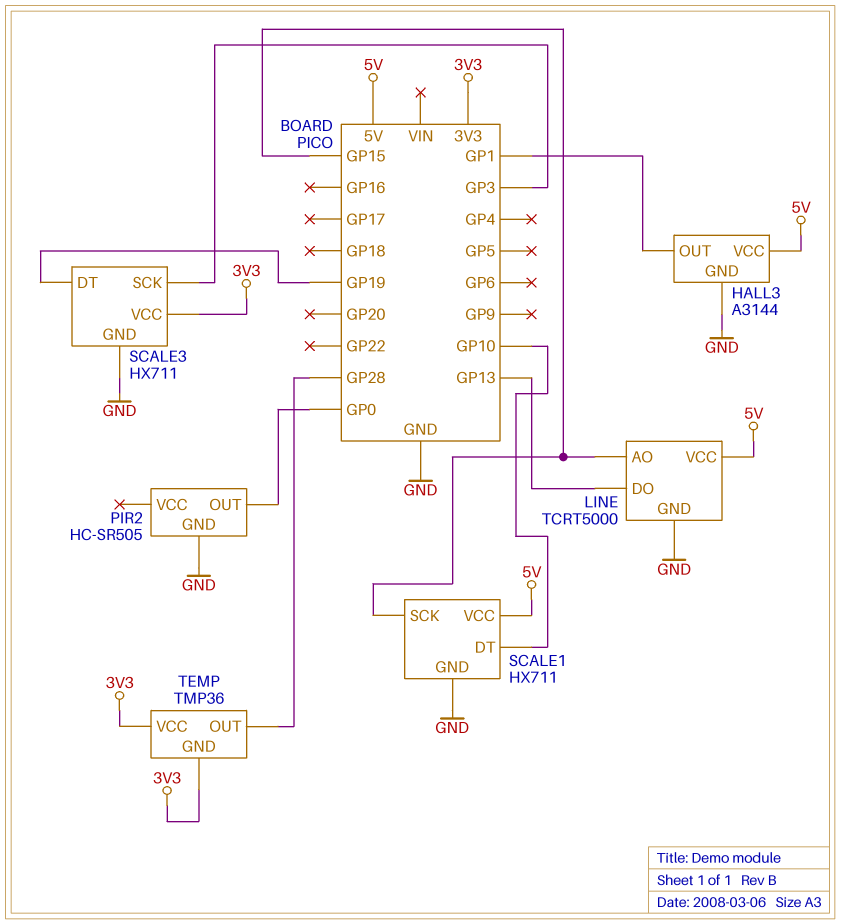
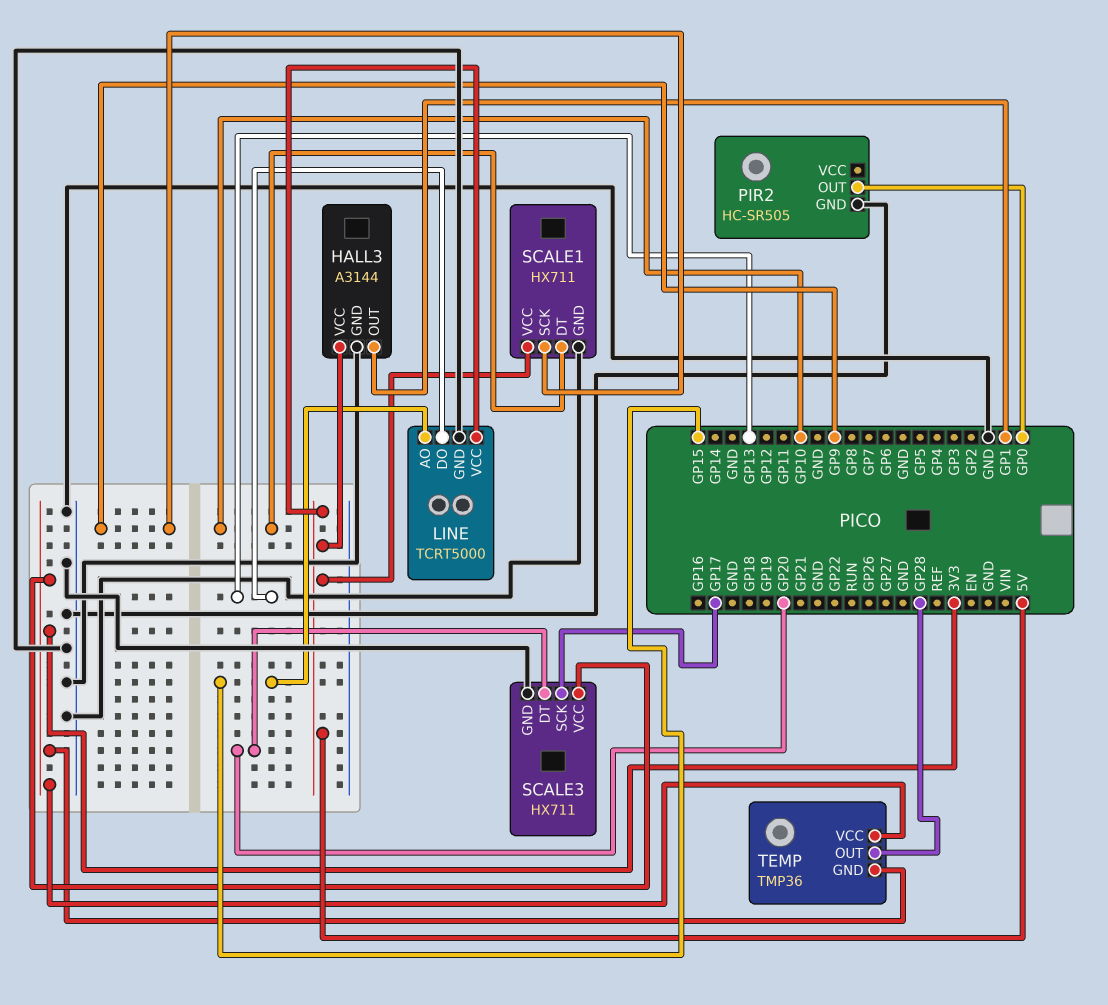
SCALE1 pin SCK: GP15 -> GP9
SCALE3 pin DT: GP19 -> GP20
SCALE3 pin SCK: GP3 -> GP17

